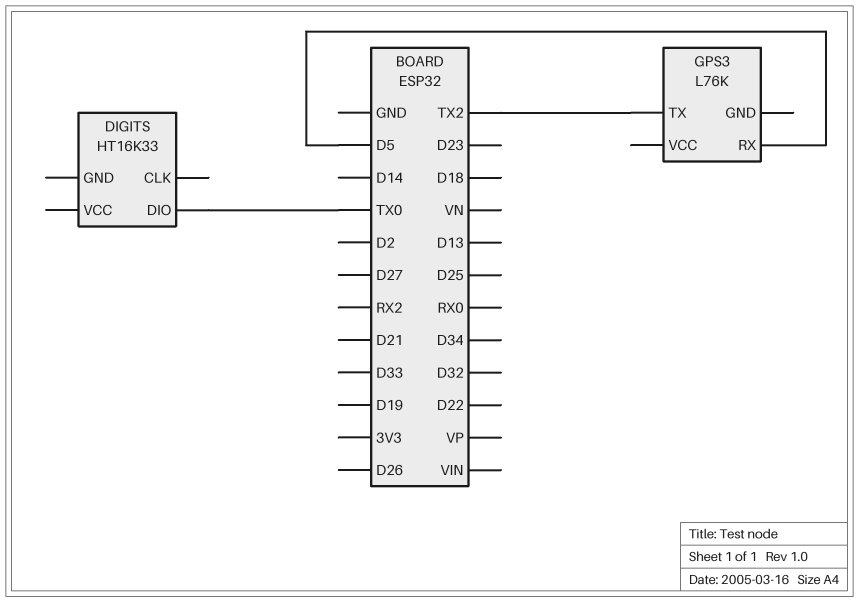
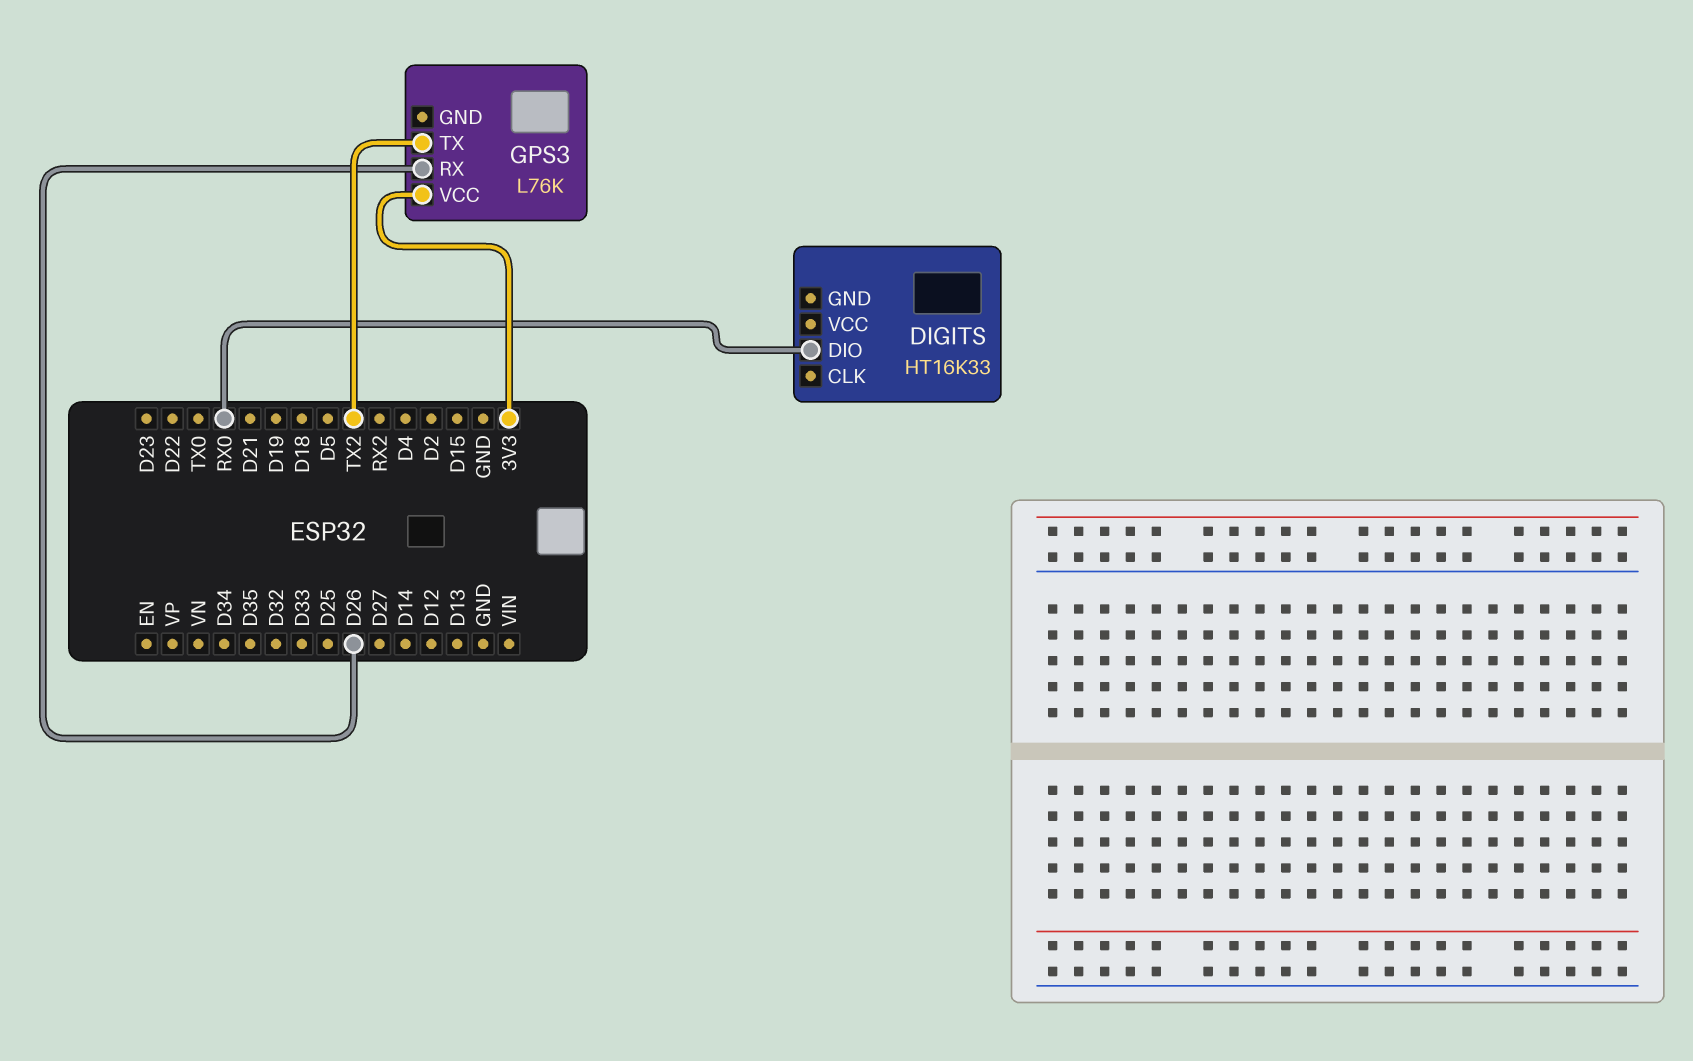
DIGITS pin DIO: TX0 -> RX0
GPS3 pin RX: D5 -> D26
GPS3 pin VCC: none -> 3V3

